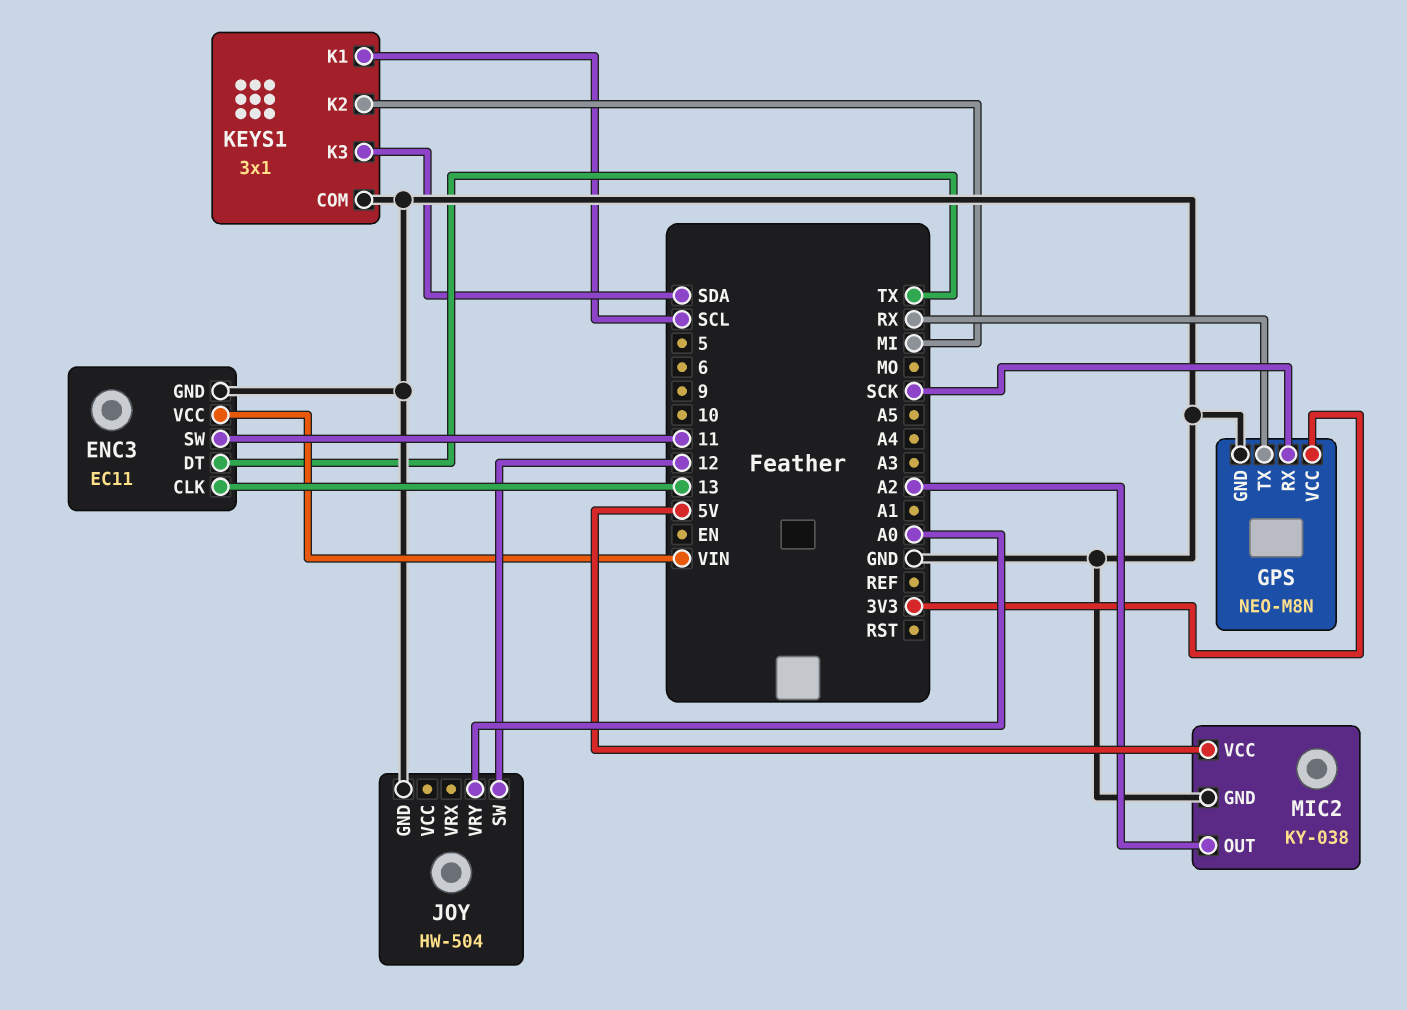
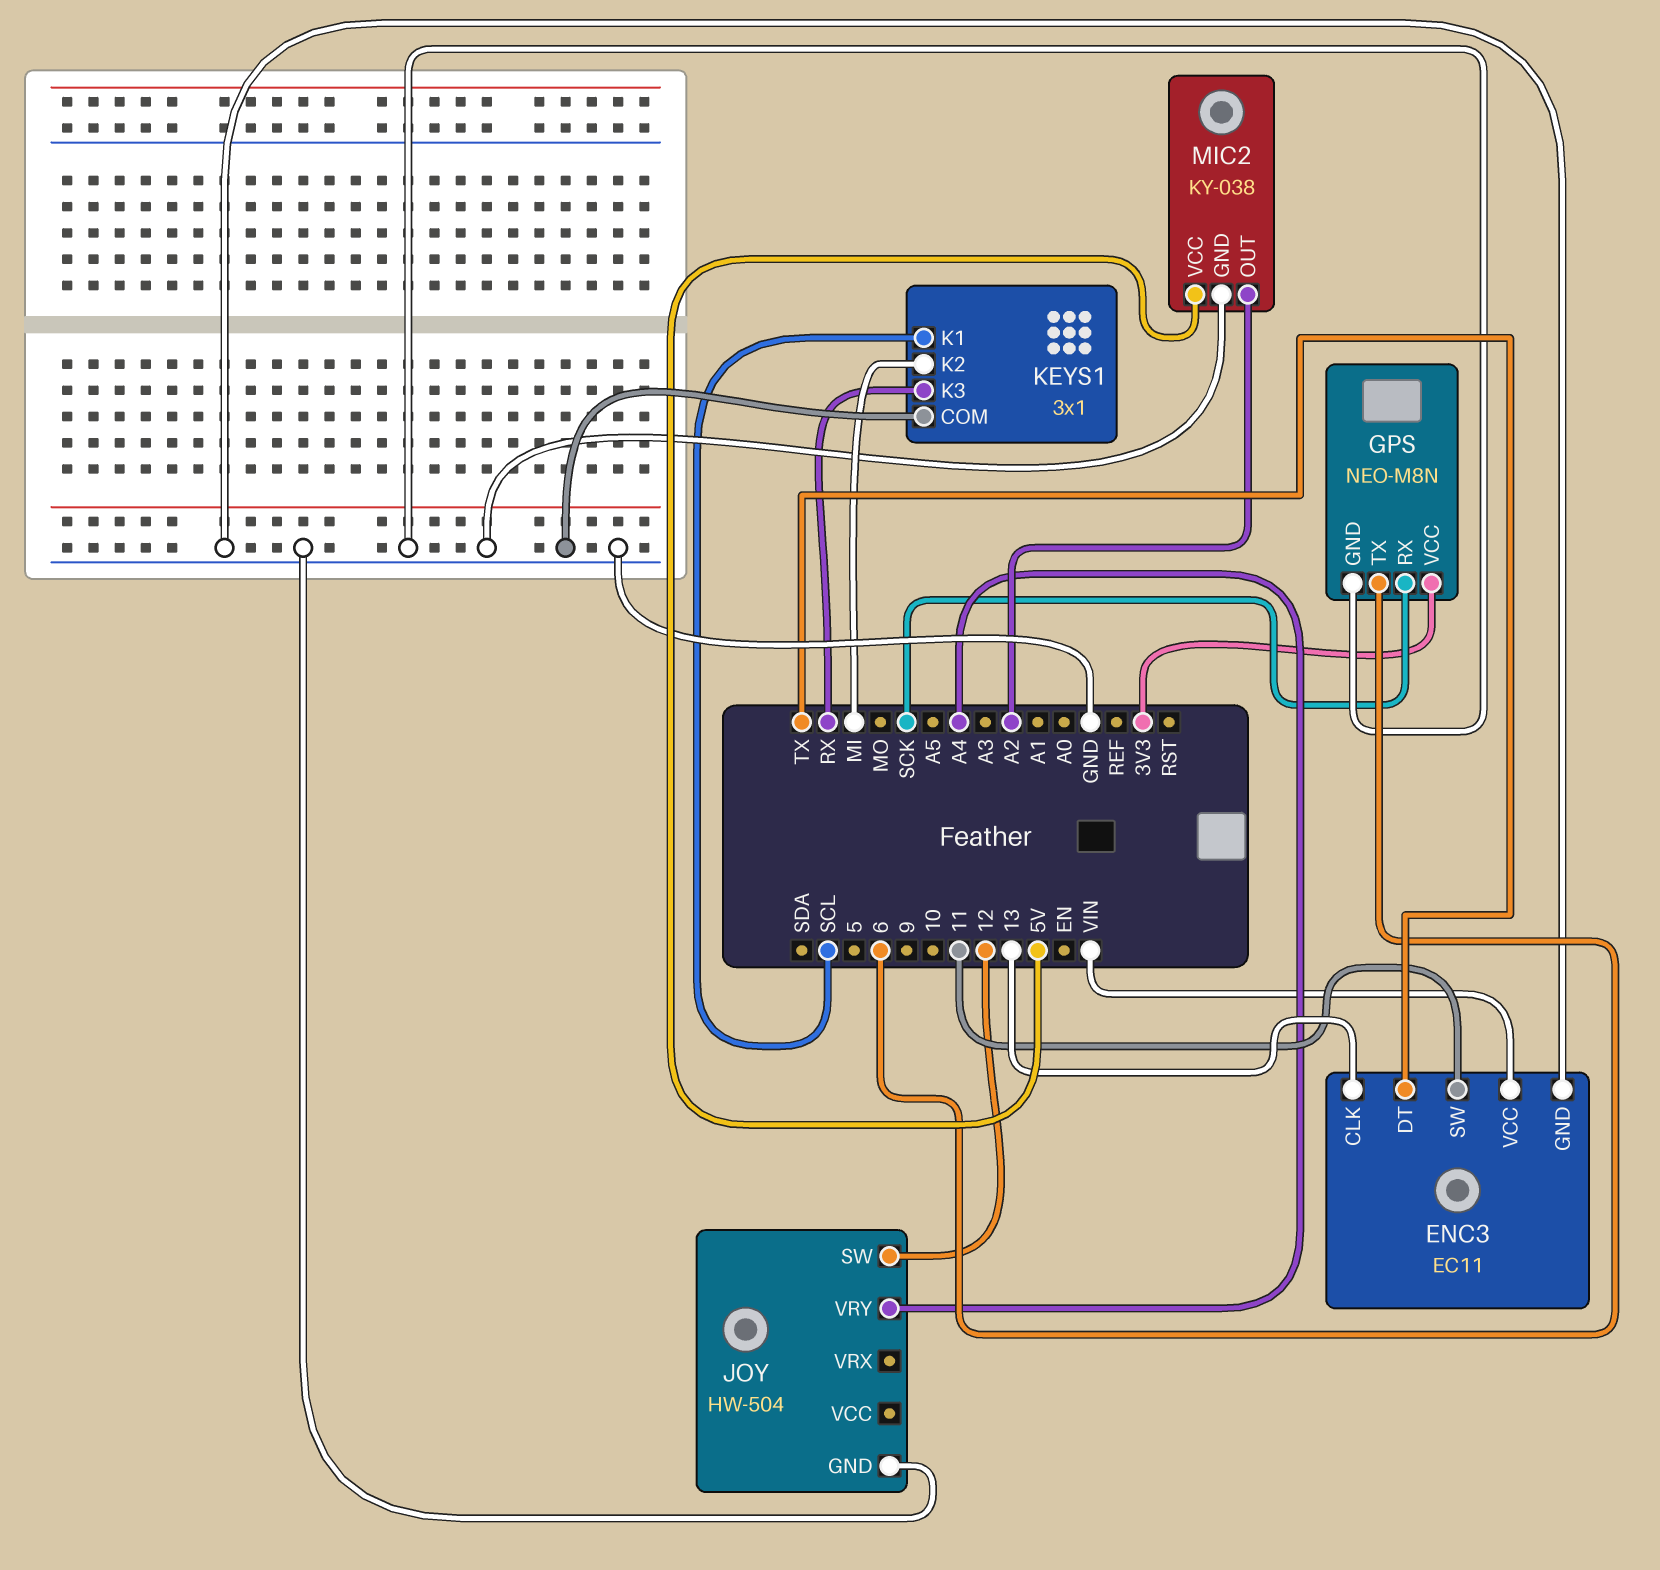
GPS pin TX: RX -> 6
JOY pin VRY: A0 -> A4
KEYS1 pin K3: SDA -> RX

